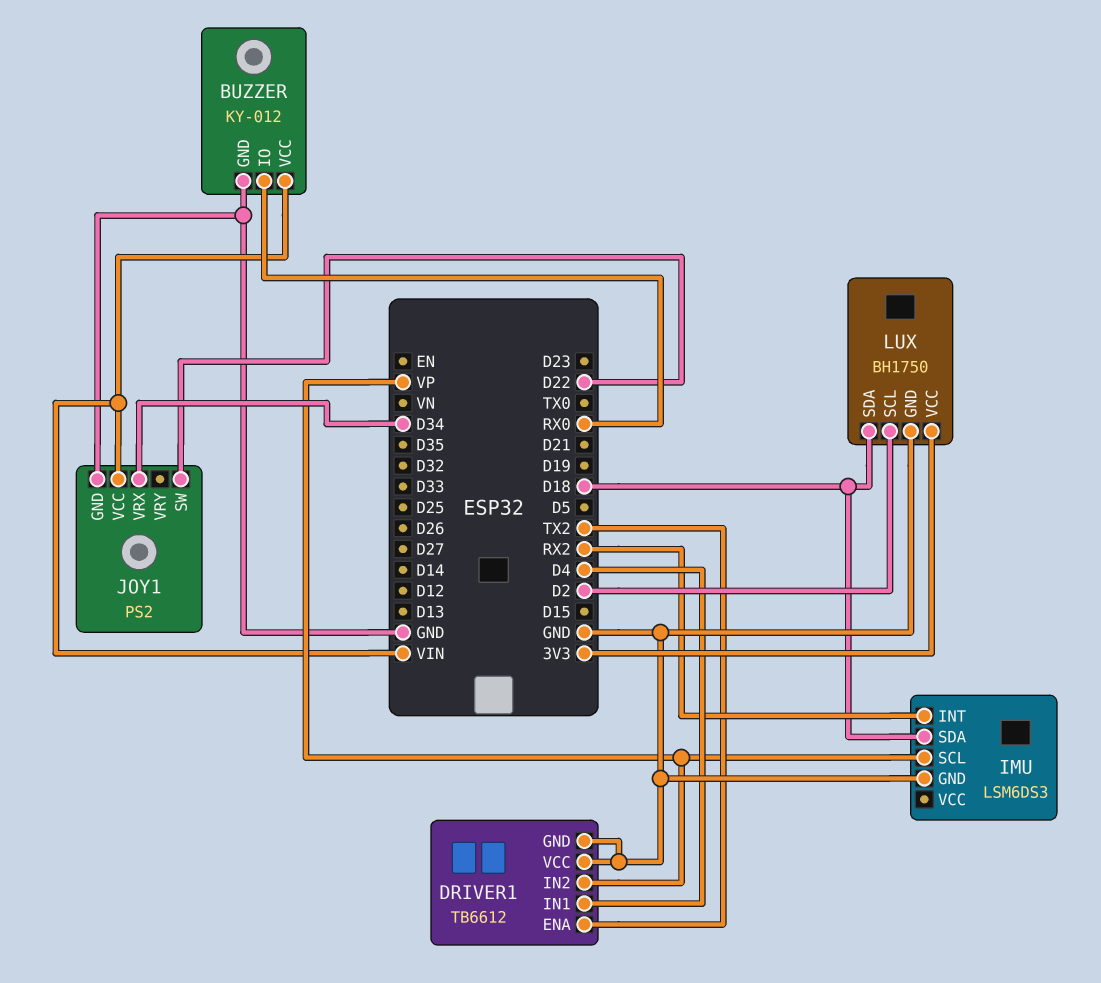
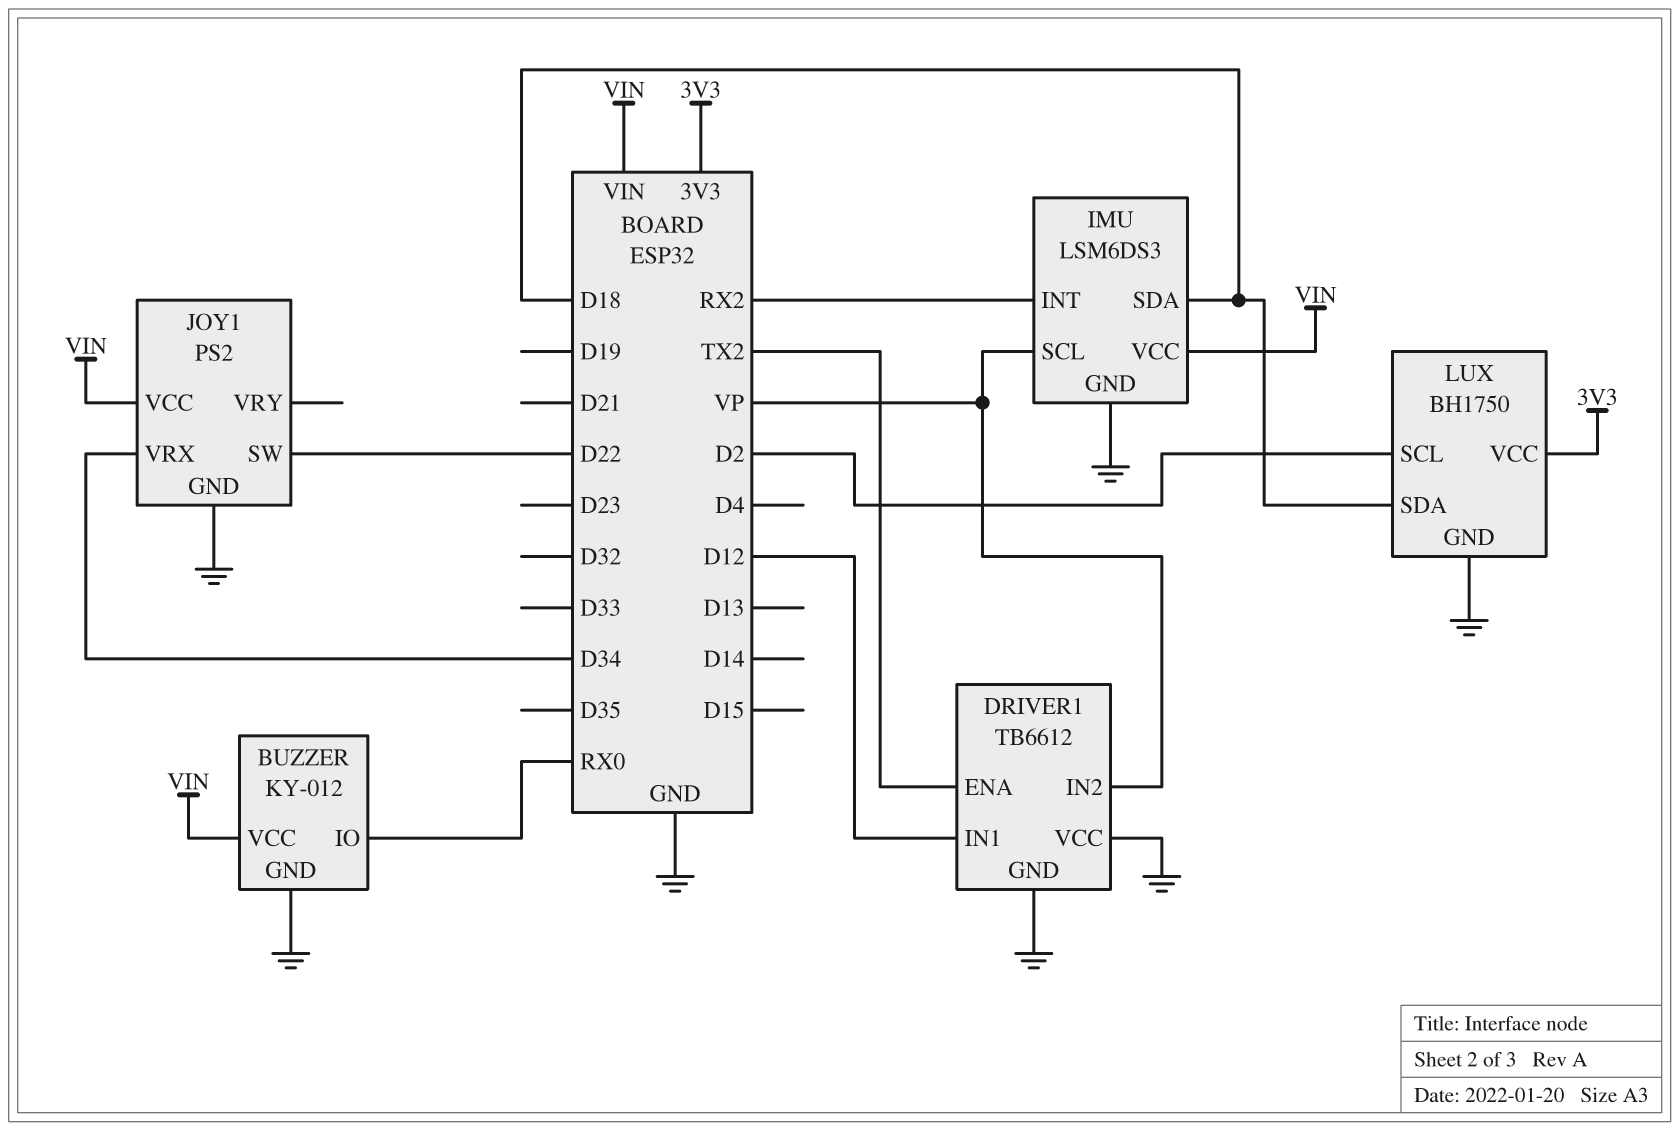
DRIVER1 pin IN1: D4 -> D12
IMU pin VCC: none -> VIN

